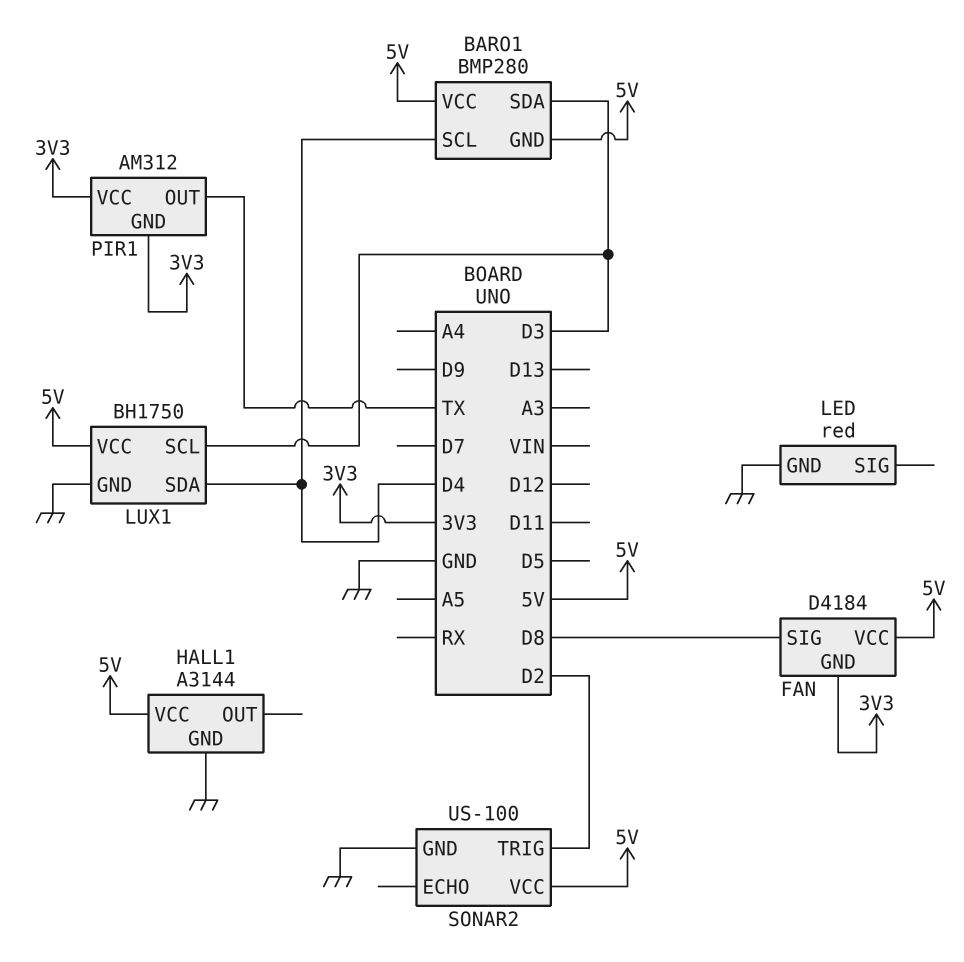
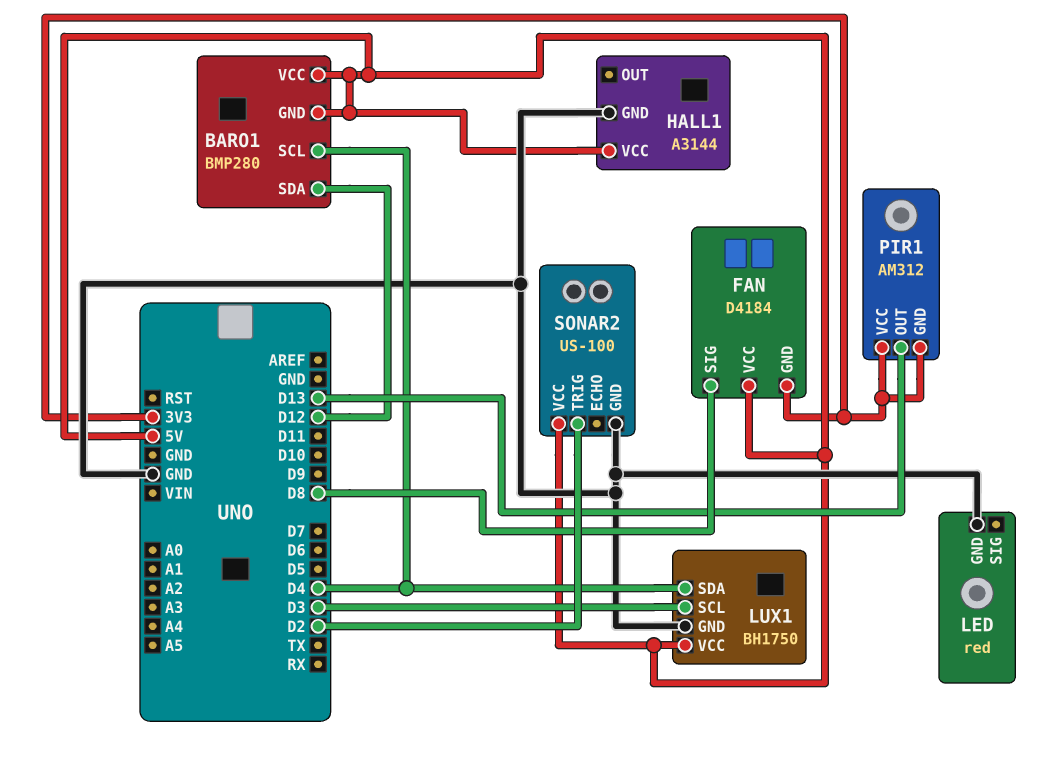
BARO1 pin SDA: D3 -> D12
PIR1 pin OUT: TX -> D13

